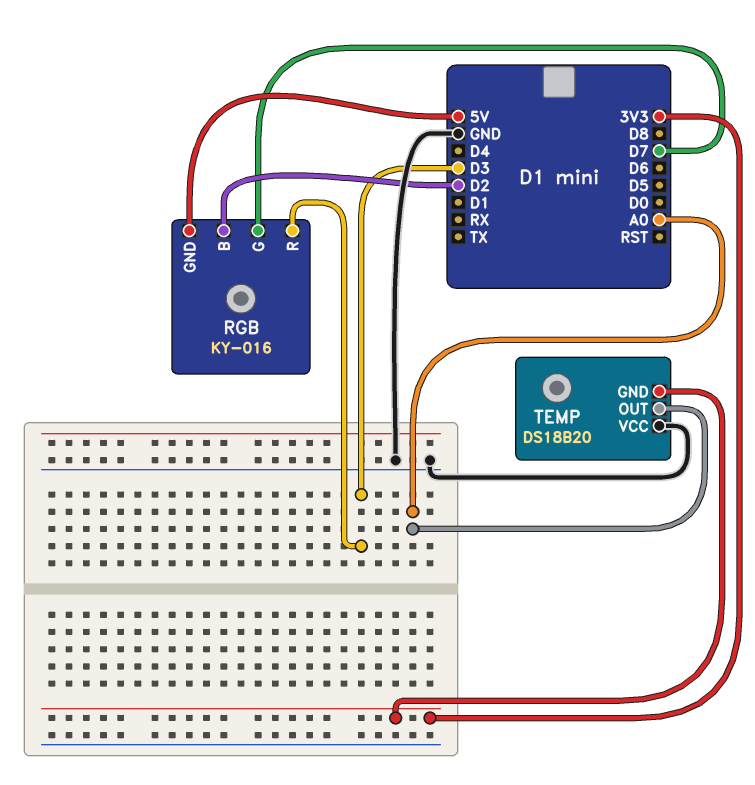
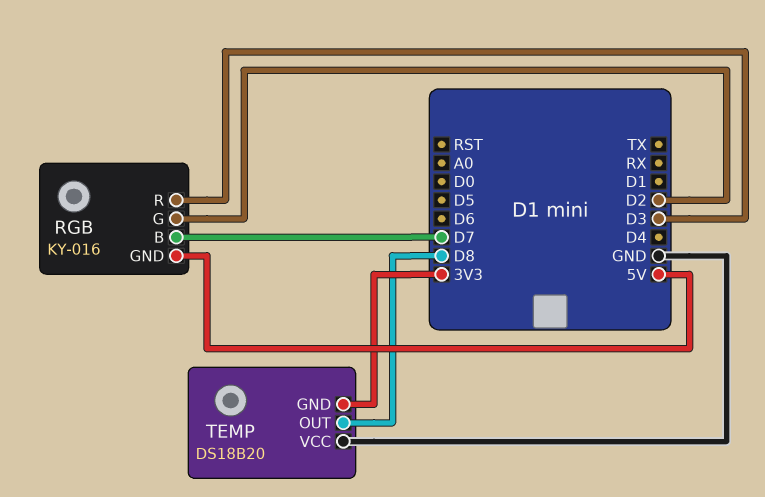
RGB pin B: D2 -> D7
RGB pin G: D7 -> D2
TEMP pin OUT: A0 -> D8

